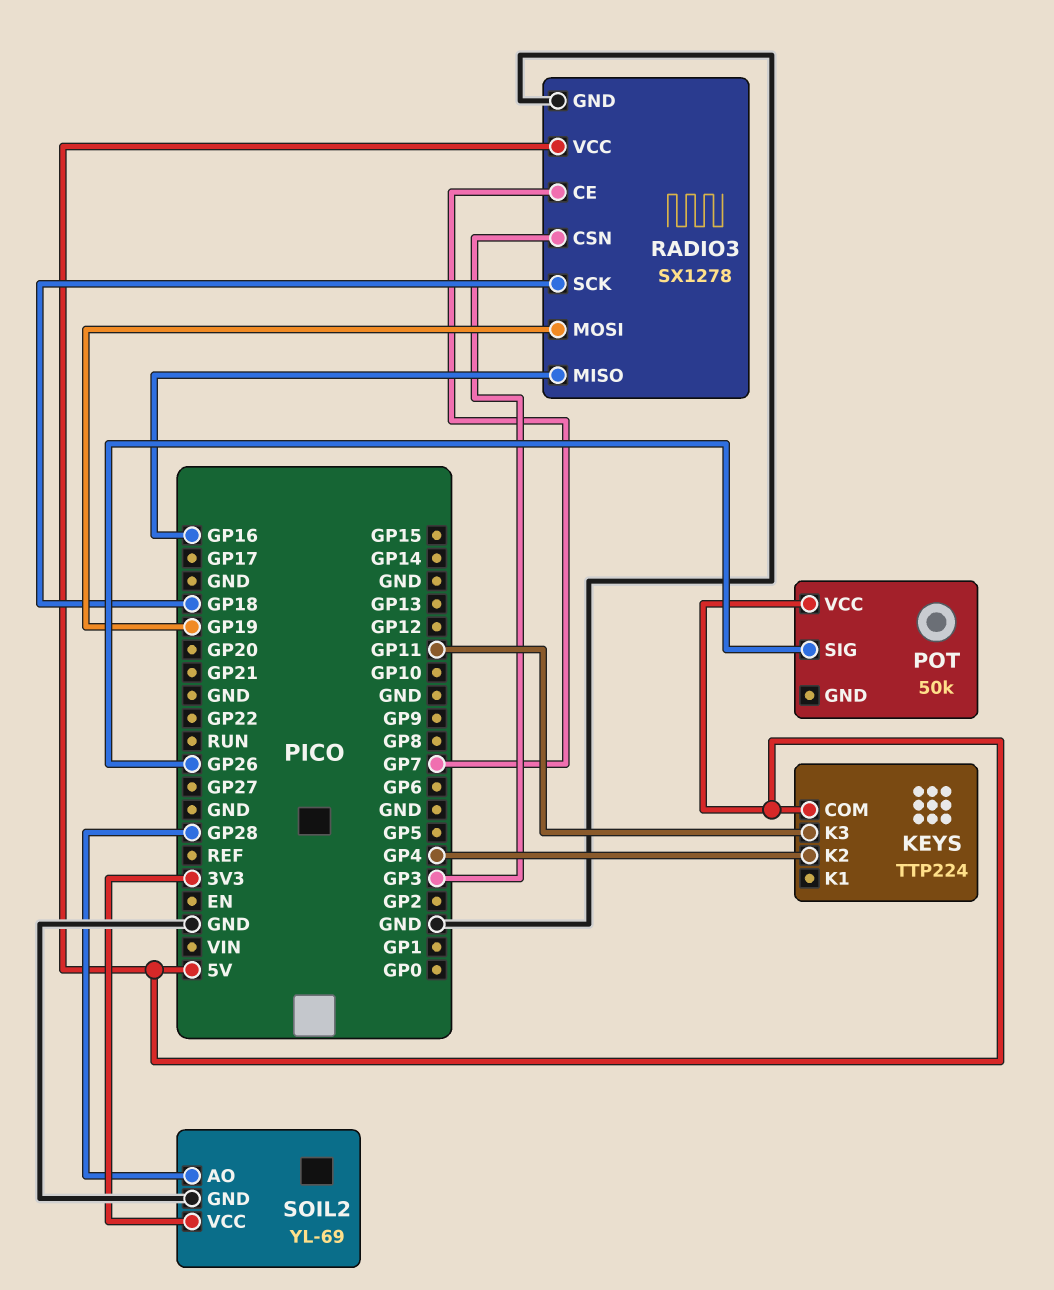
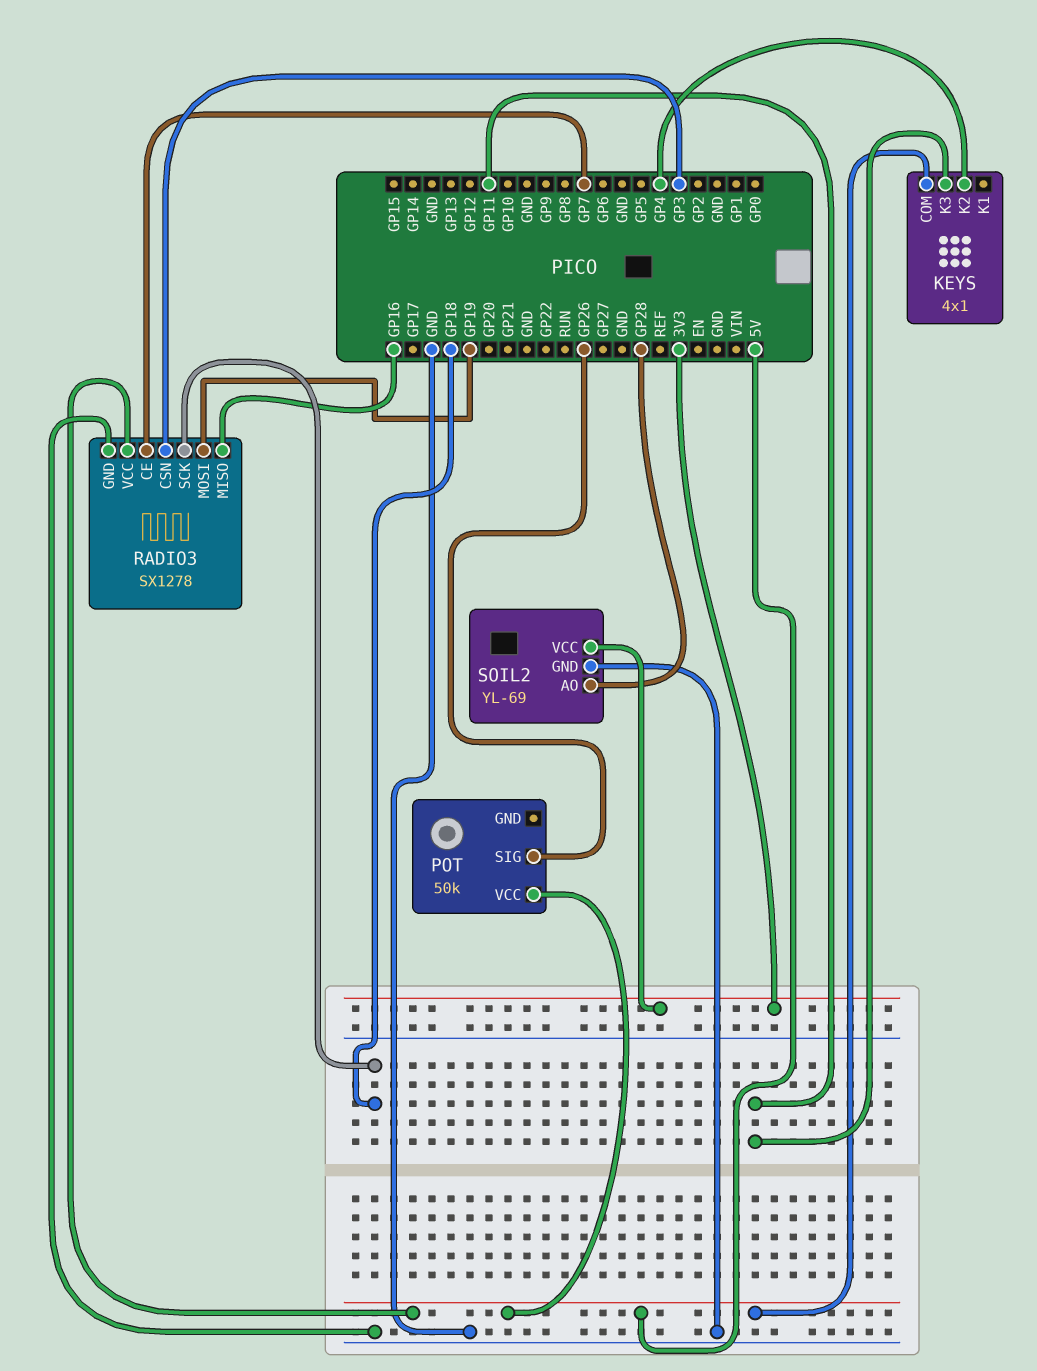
KEYS: TTP224 -> 4x1

